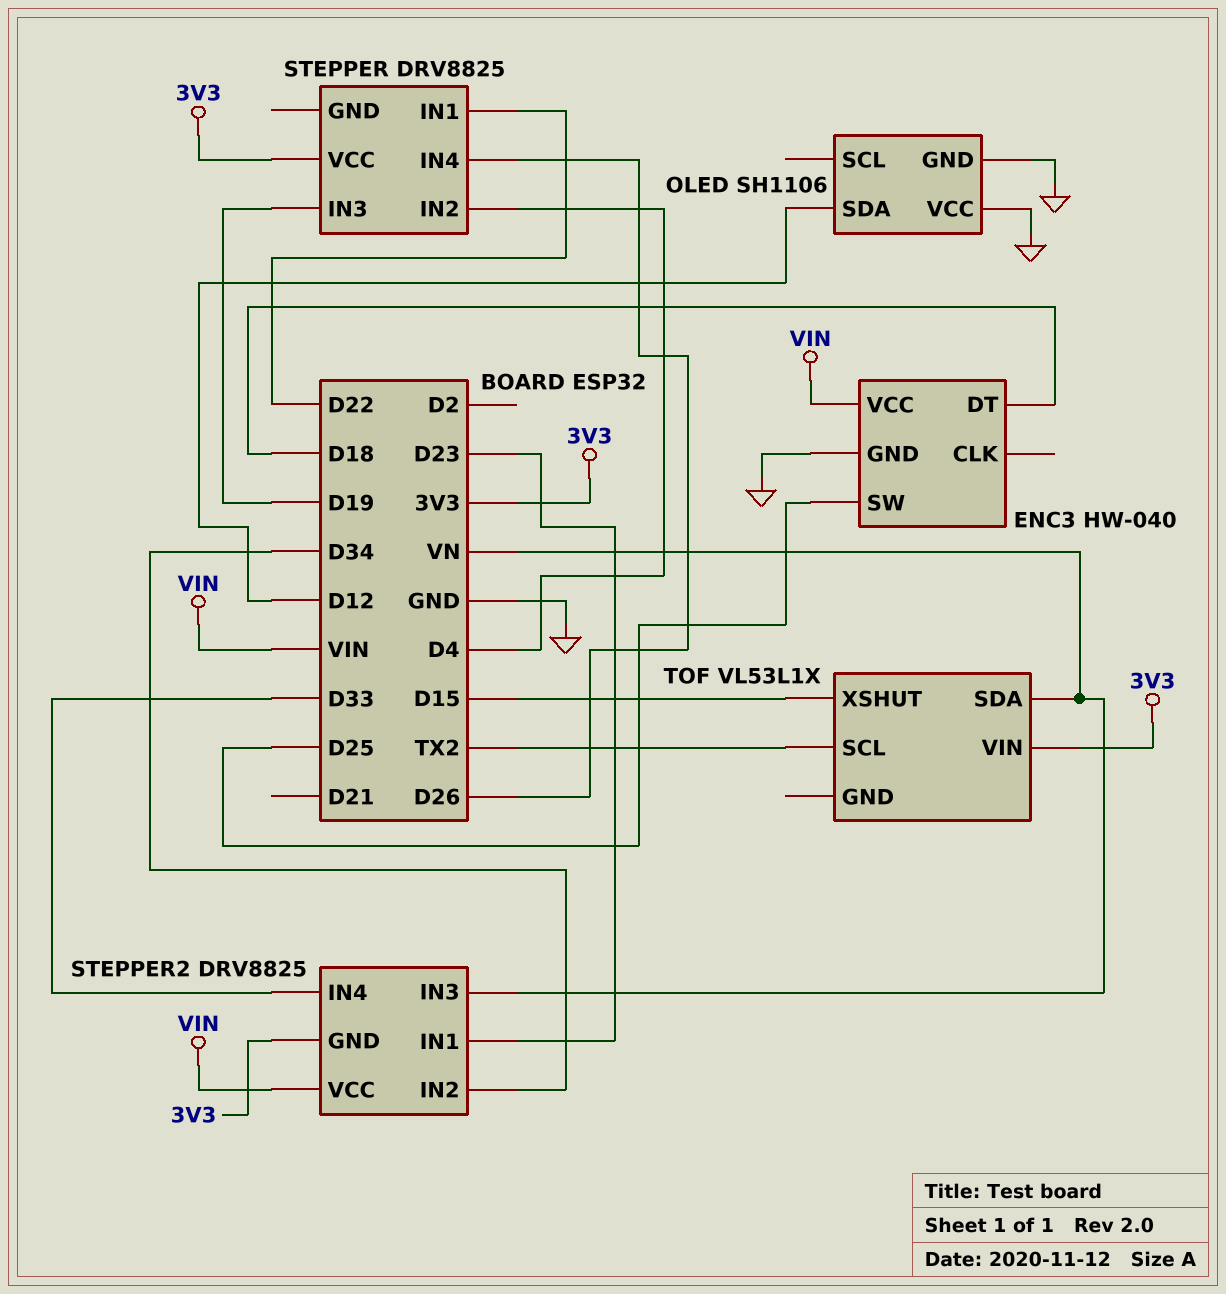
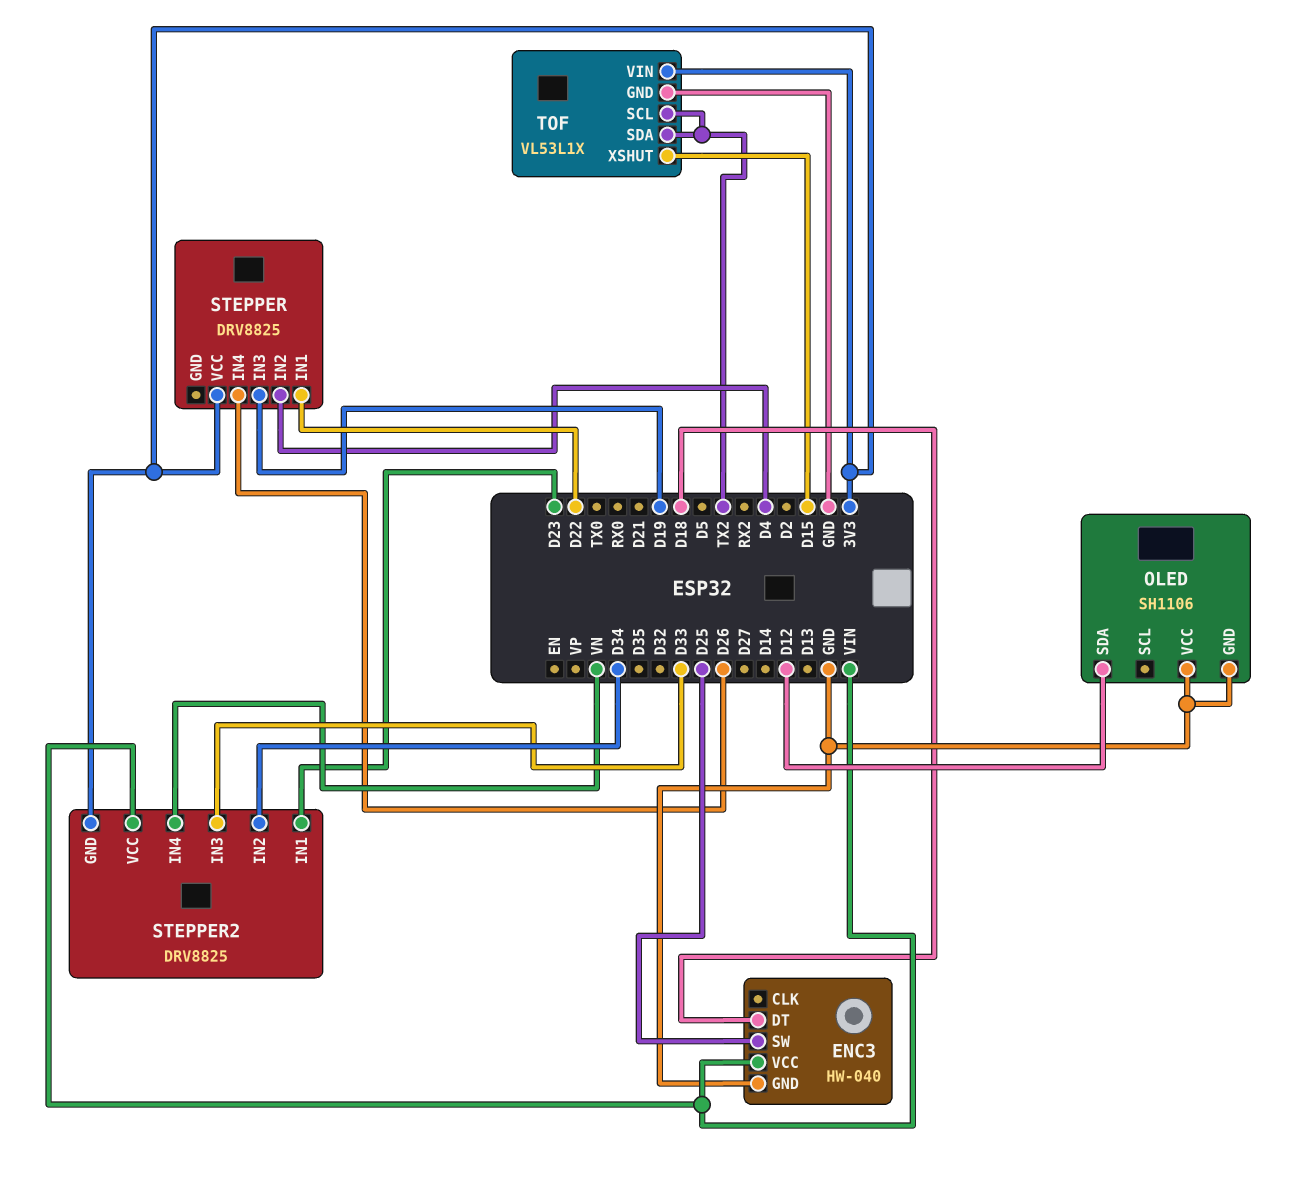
STEPPER2 pin IN3: VN -> D33
STEPPER2 pin IN4: D33 -> VN
TOF pin GND: none -> GND
TOF pin SDA: VN -> TX2

